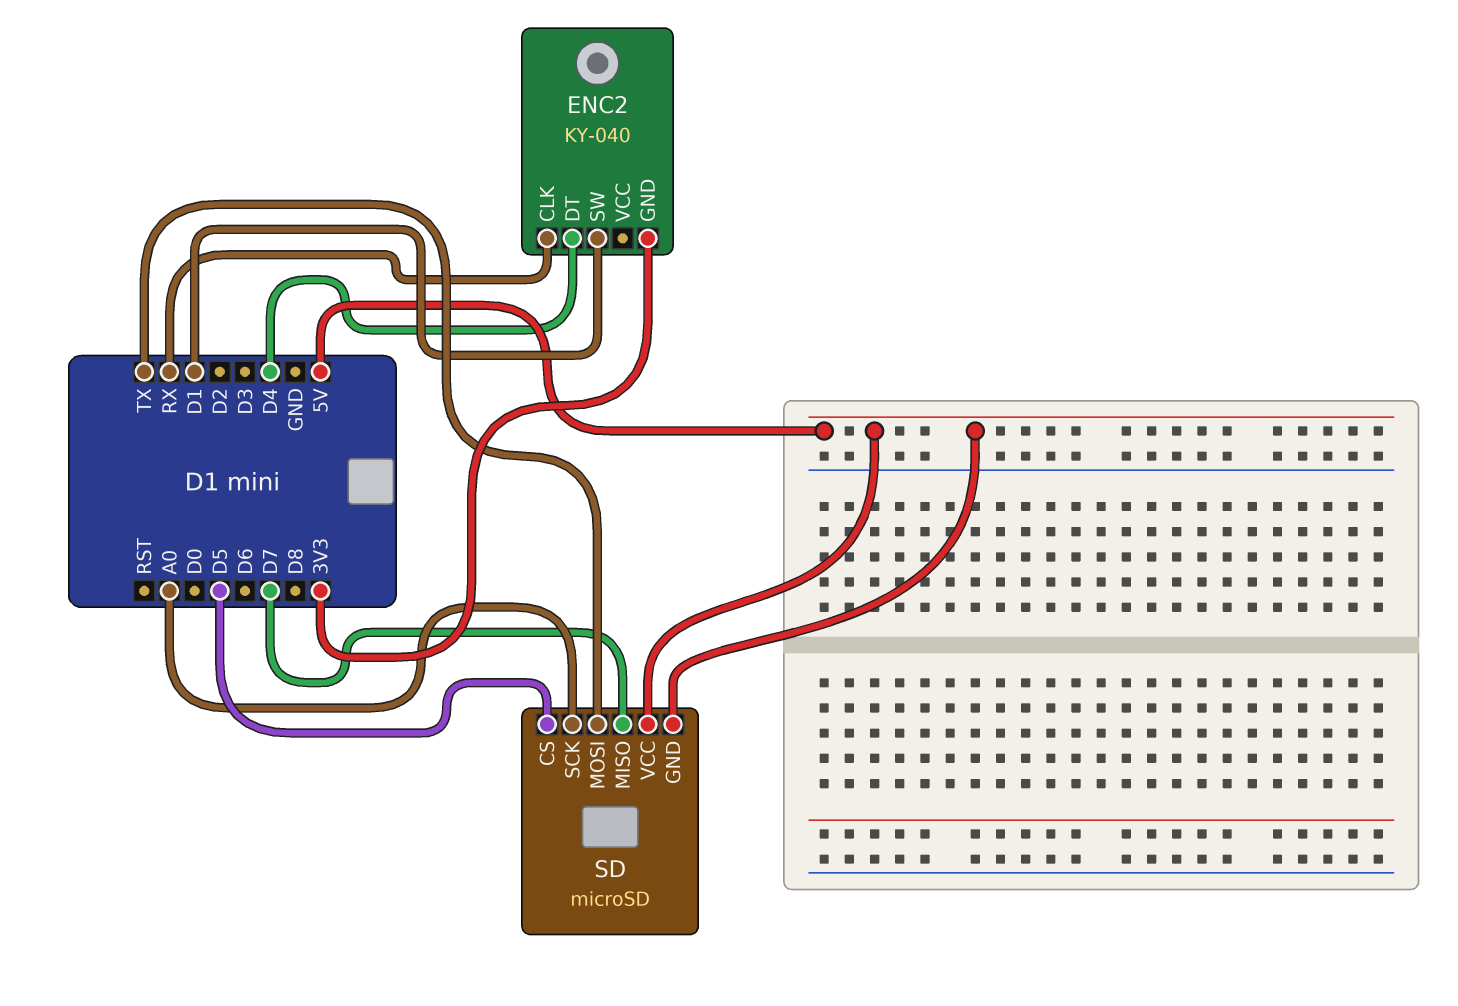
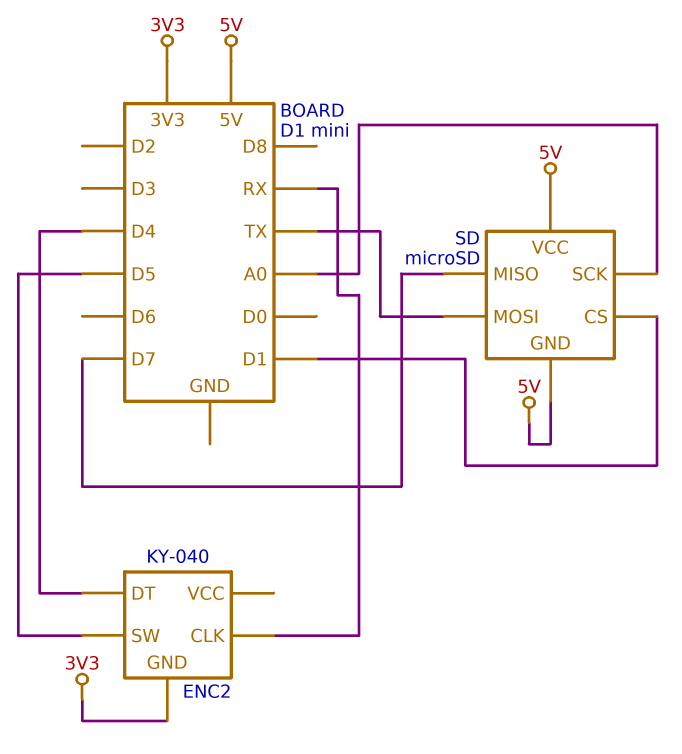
ENC2 pin SW: D1 -> D5
SD pin CS: D5 -> D1

